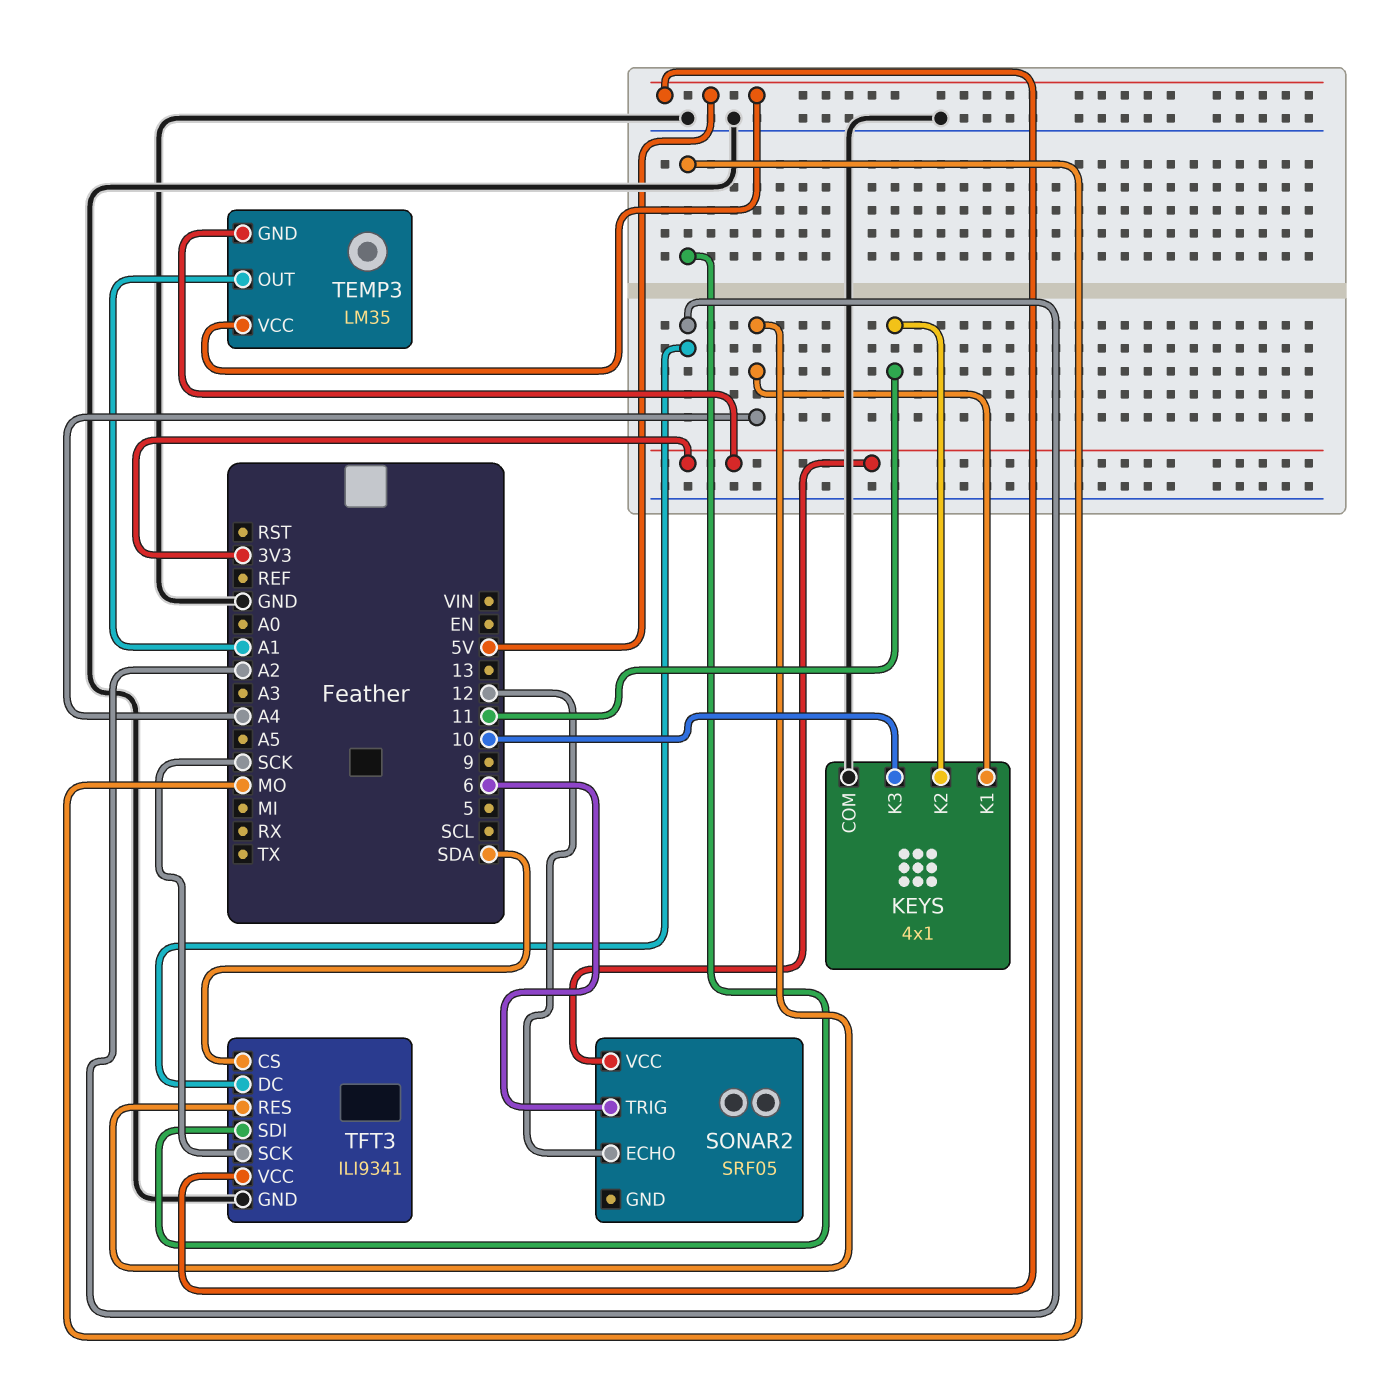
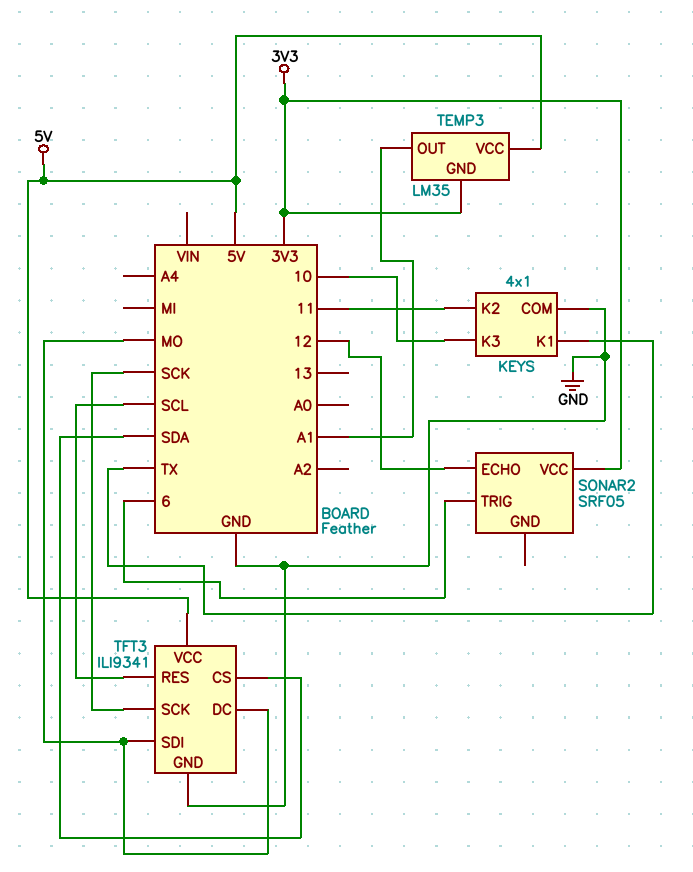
KEYS pin K1: A4 -> TX
TFT3 pin DC: A2 -> MO
TFT3 pin RES: A4 -> SCL

